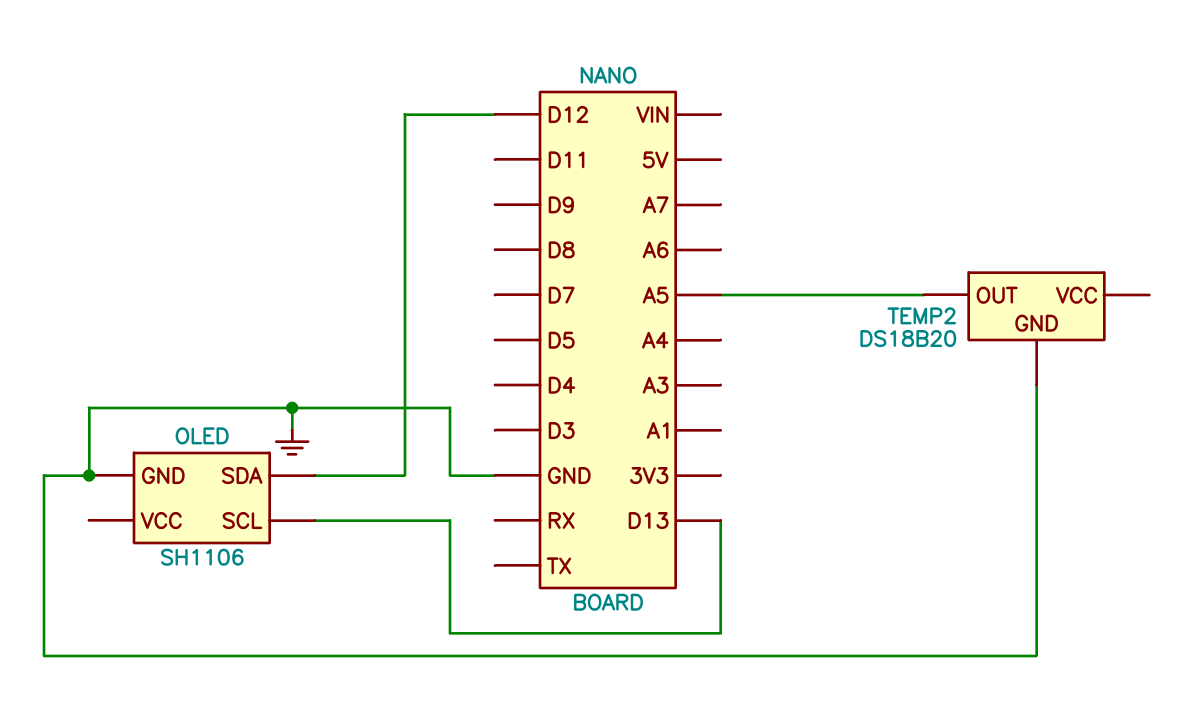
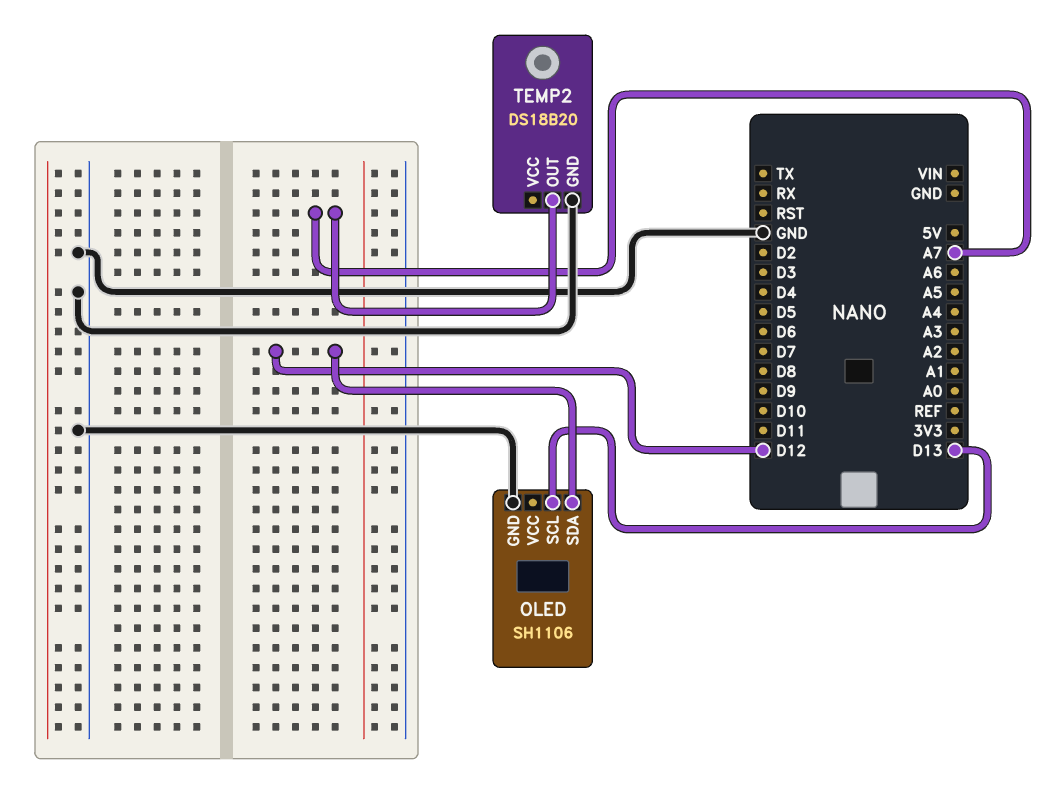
TEMP2 pin OUT: A5 -> A7

